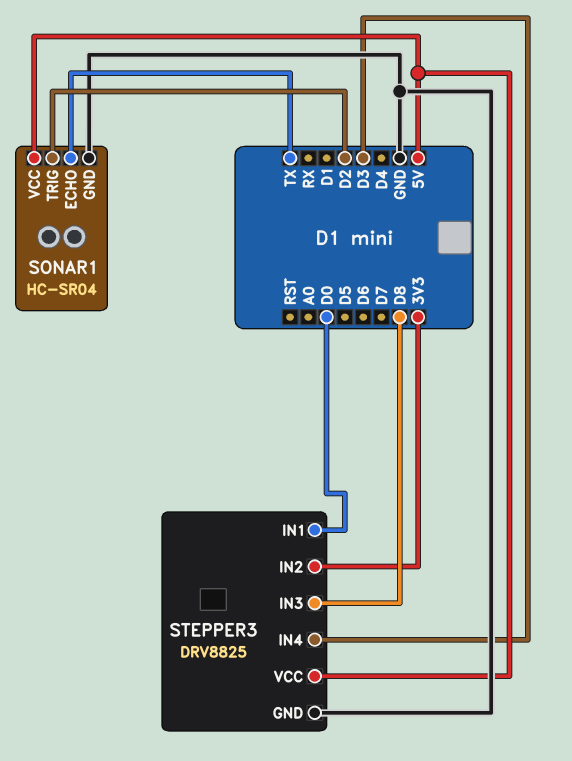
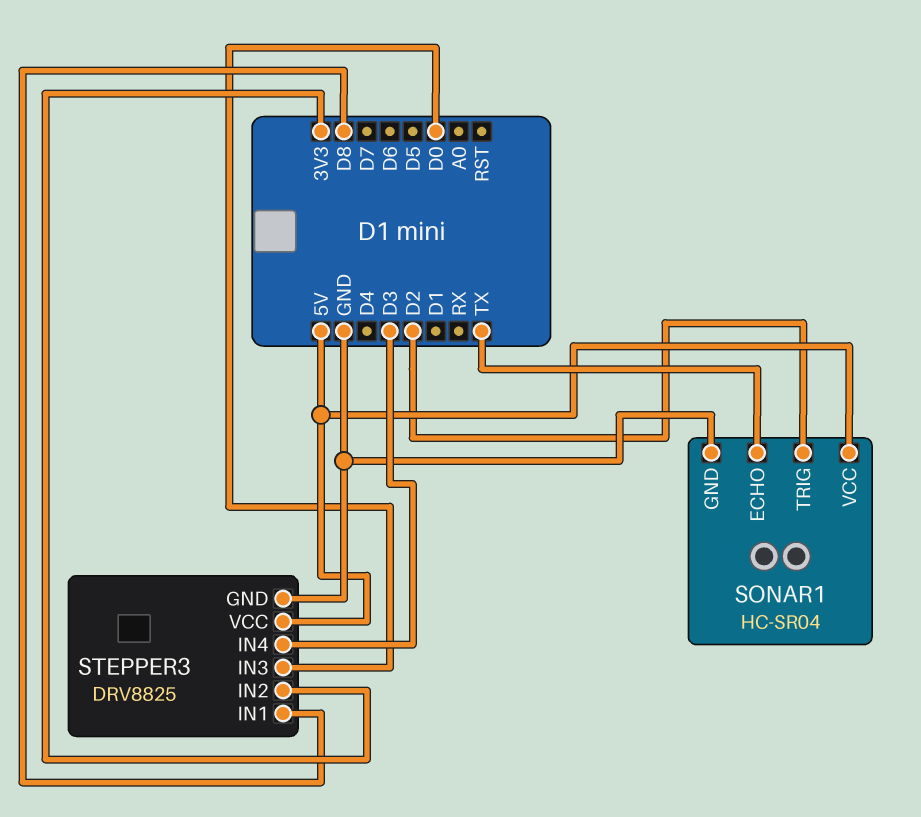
STEPPER3 pin IN1: D0 -> D8
STEPPER3 pin IN3: D8 -> D0

